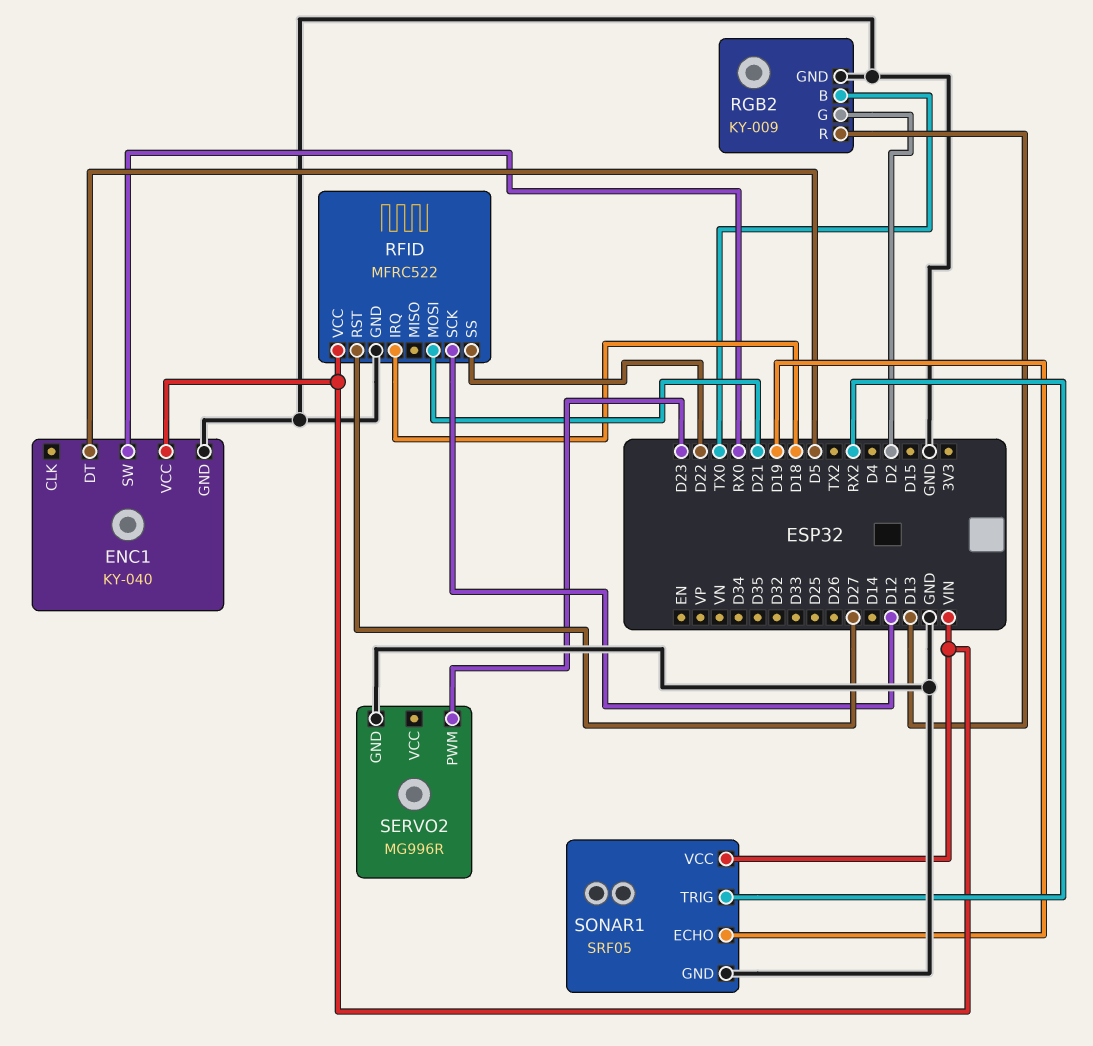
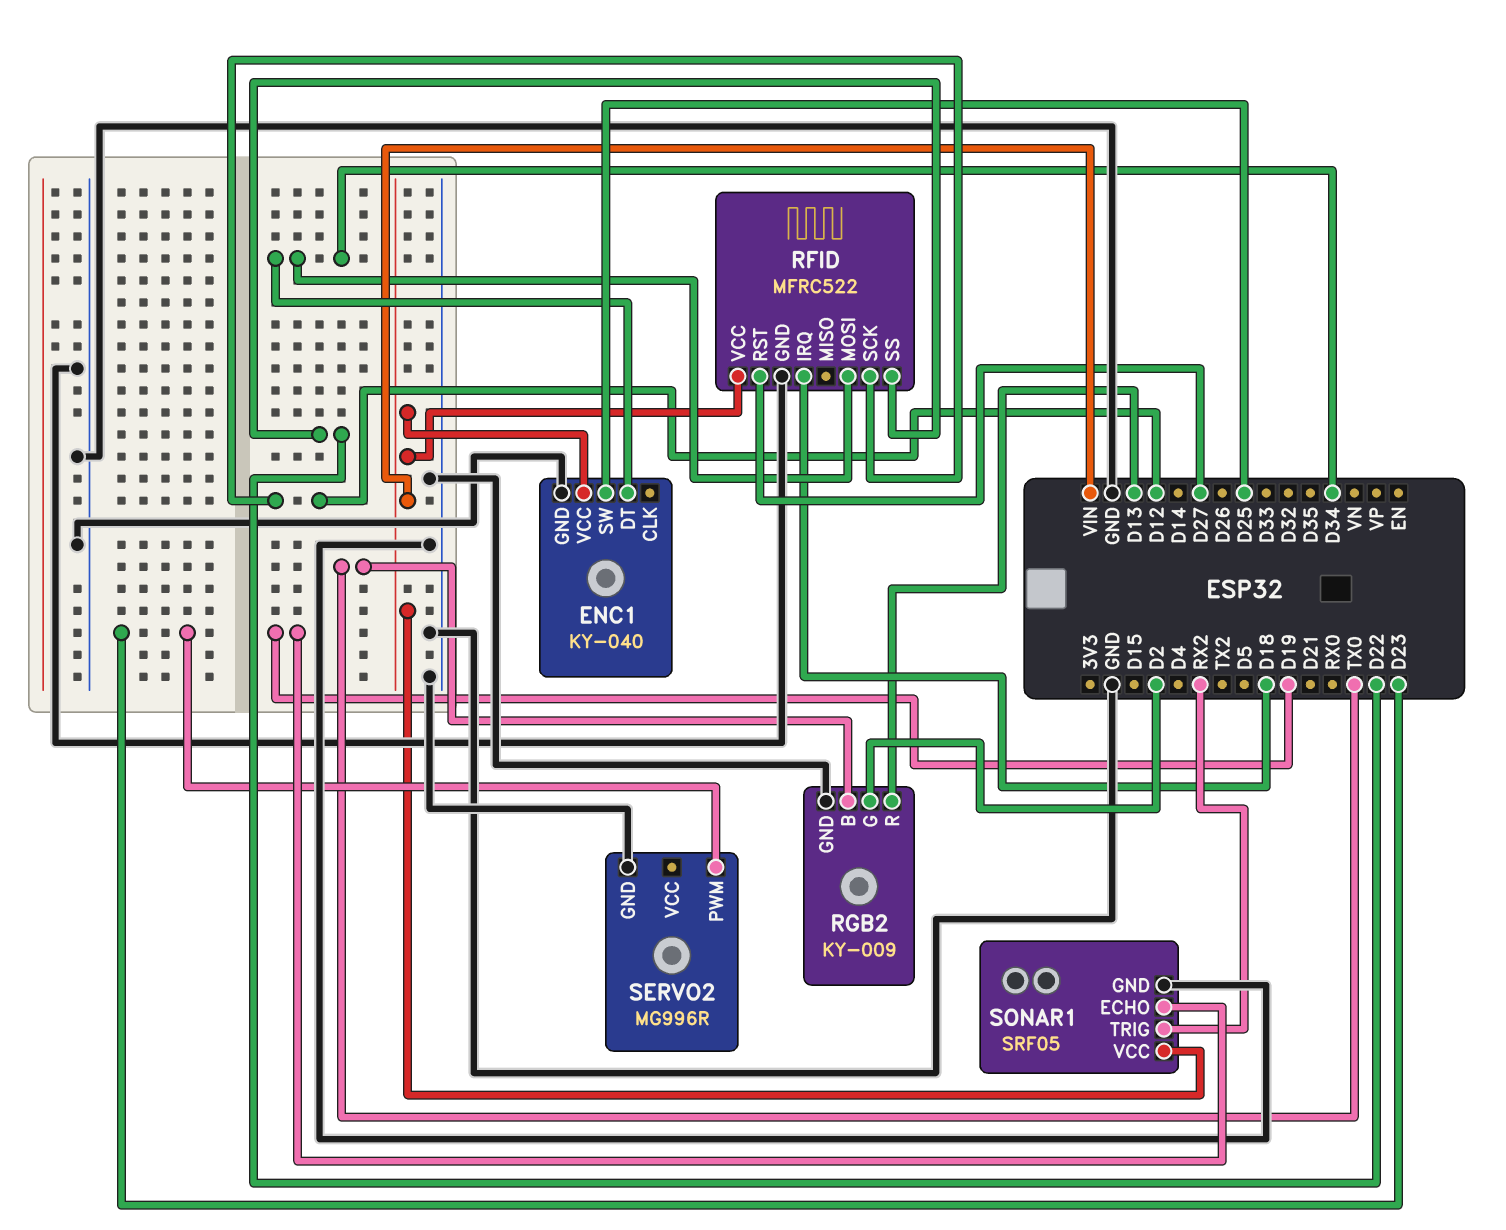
ENC1 pin DT: D5 -> D34
ENC1 pin SW: RX0 -> D25
RFID pin MOSI: D21 -> D34

